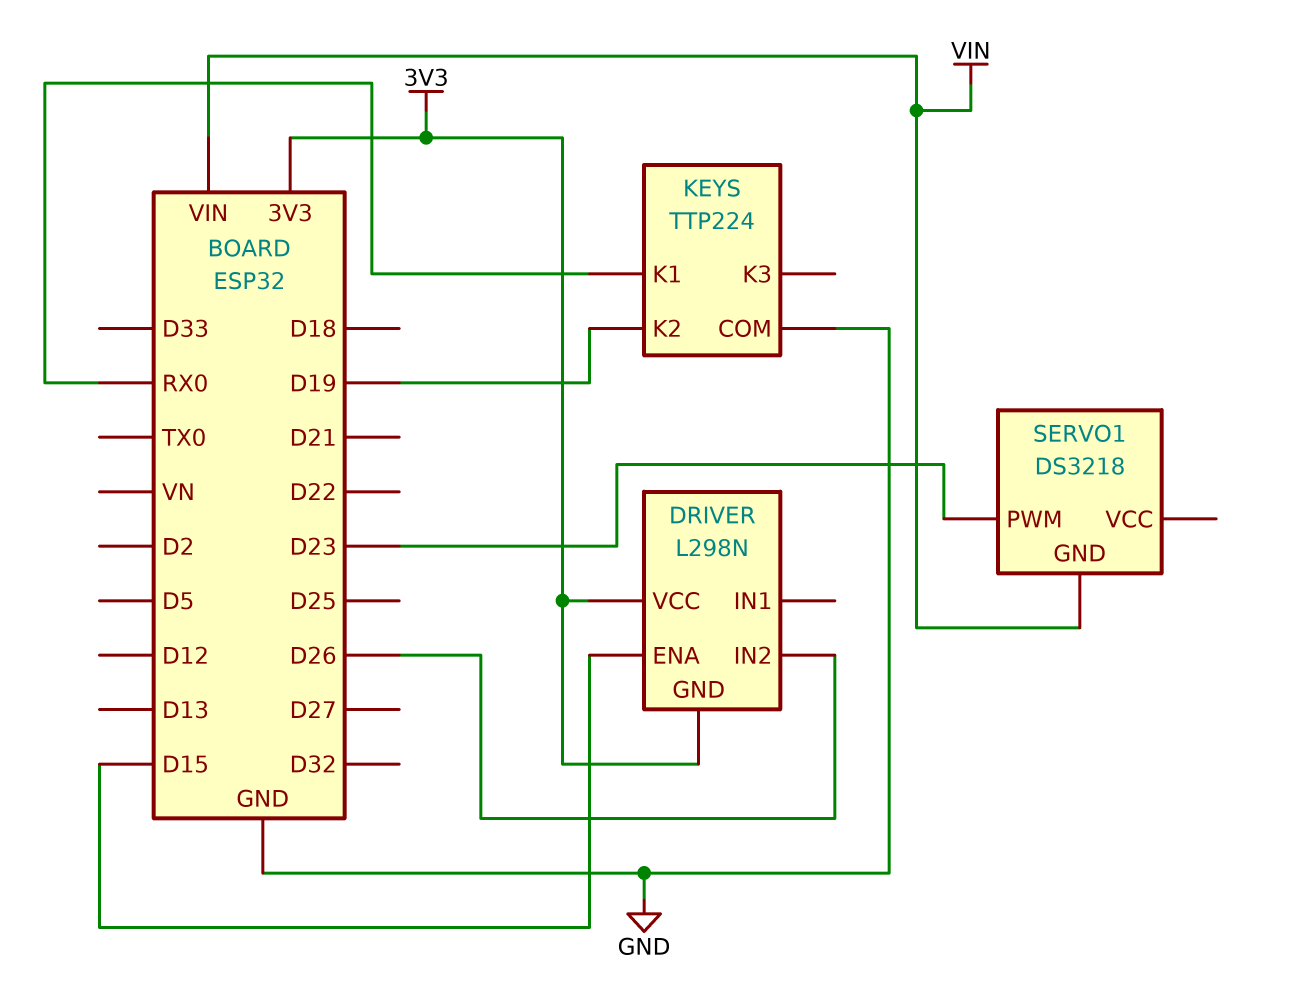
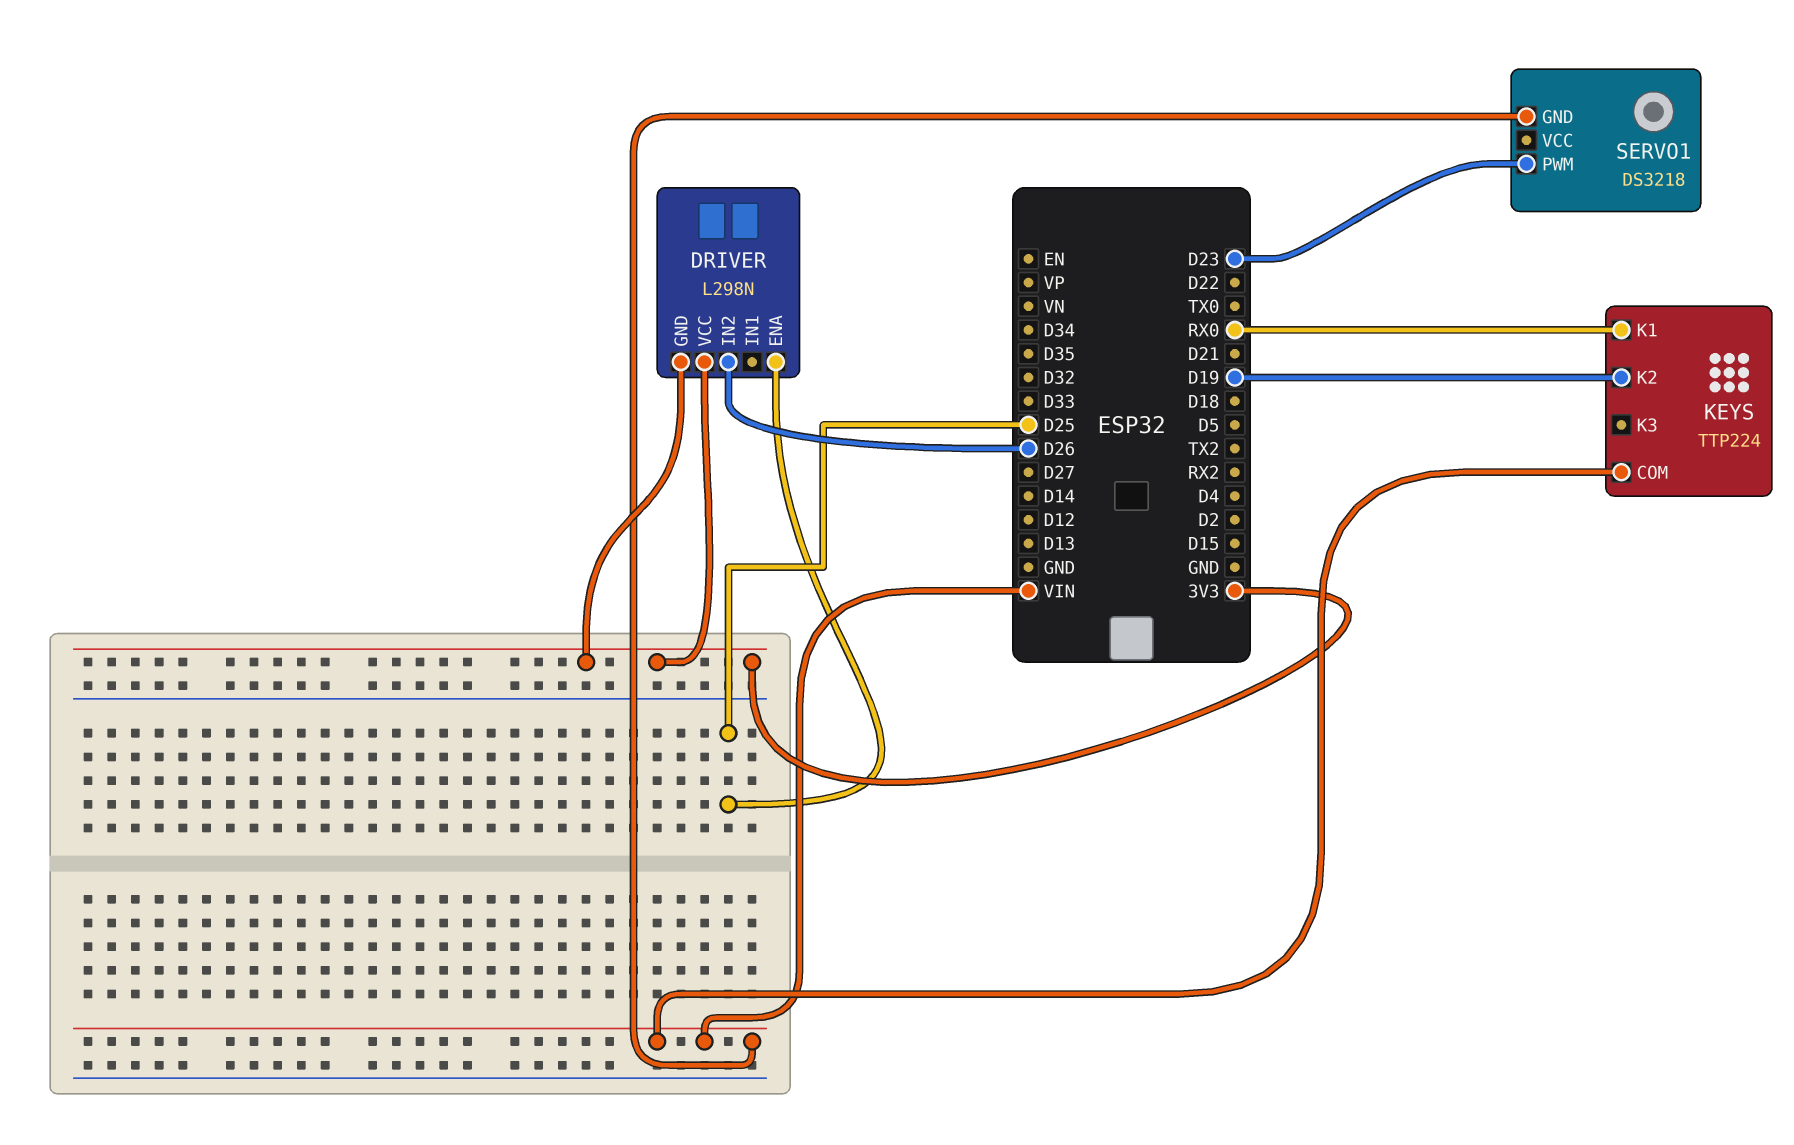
DRIVER pin ENA: D15 -> D25
KEYS pin COM: GND -> VIN

